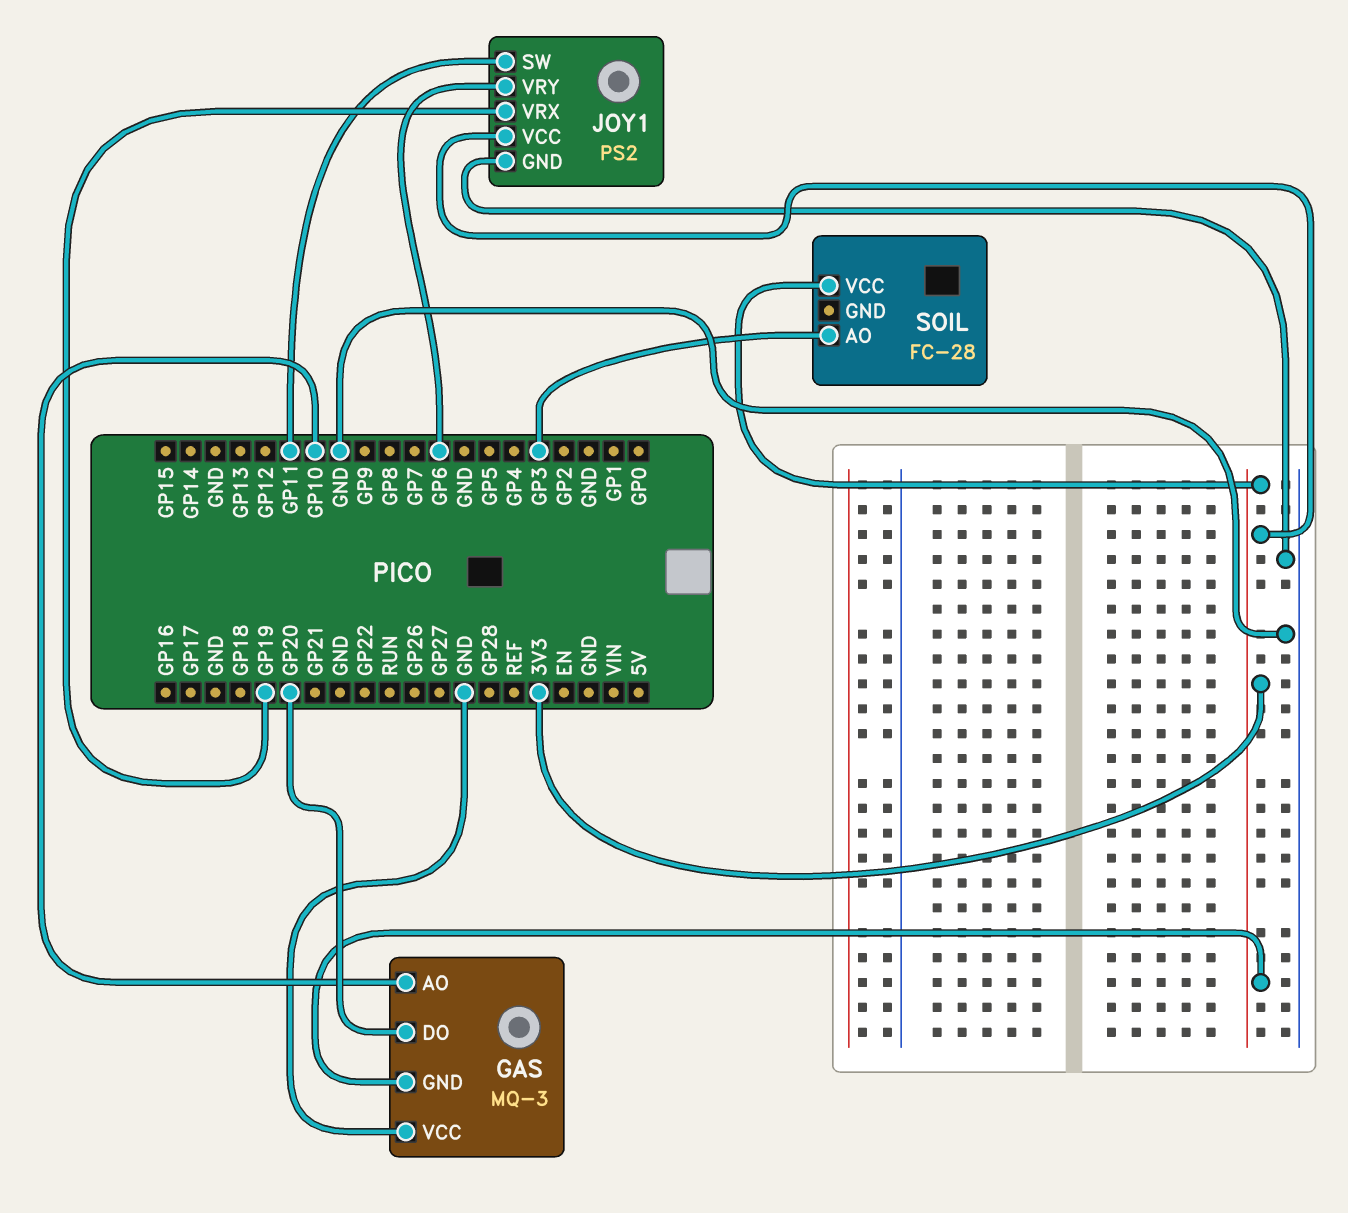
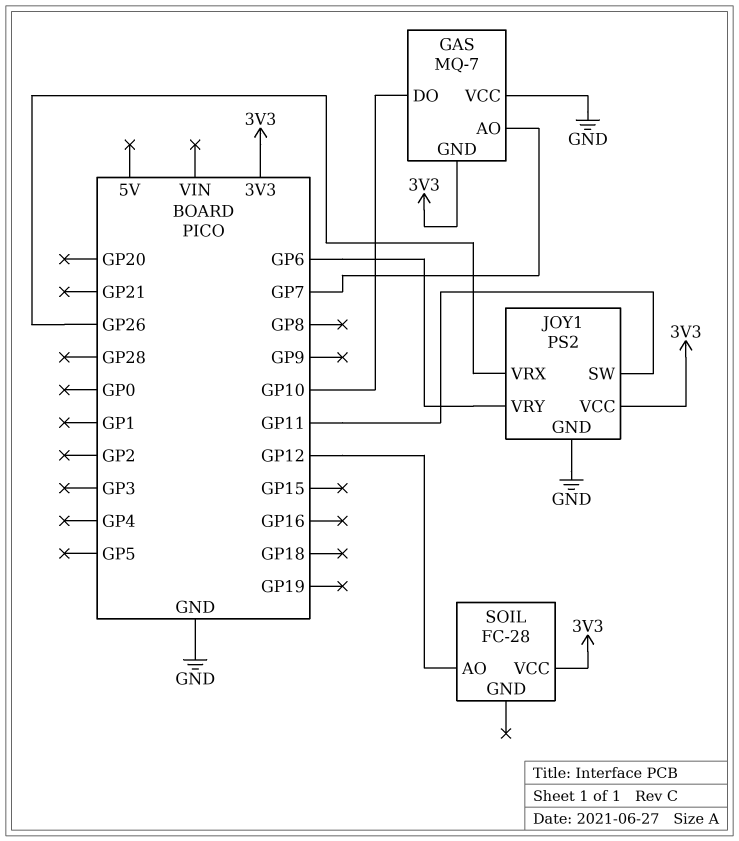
GAS: MQ-3 -> MQ-7
GAS pin AO: GP10 -> GP7
GAS pin DO: GP20 -> GP10
JOY1 pin VRX: GP19 -> GP26
SOIL pin AO: GP3 -> GP12

